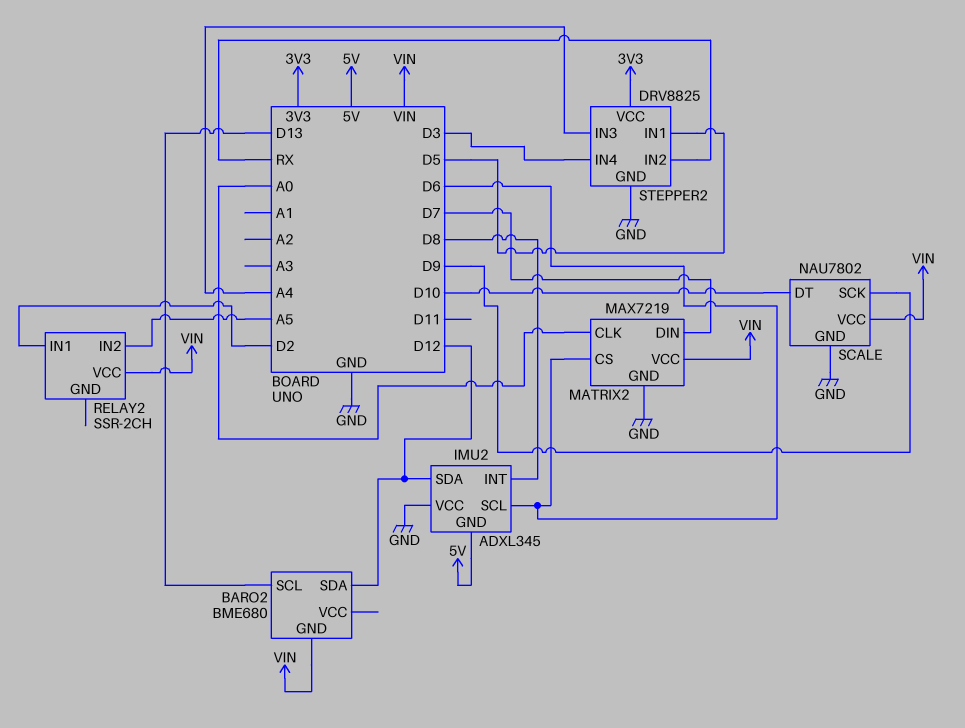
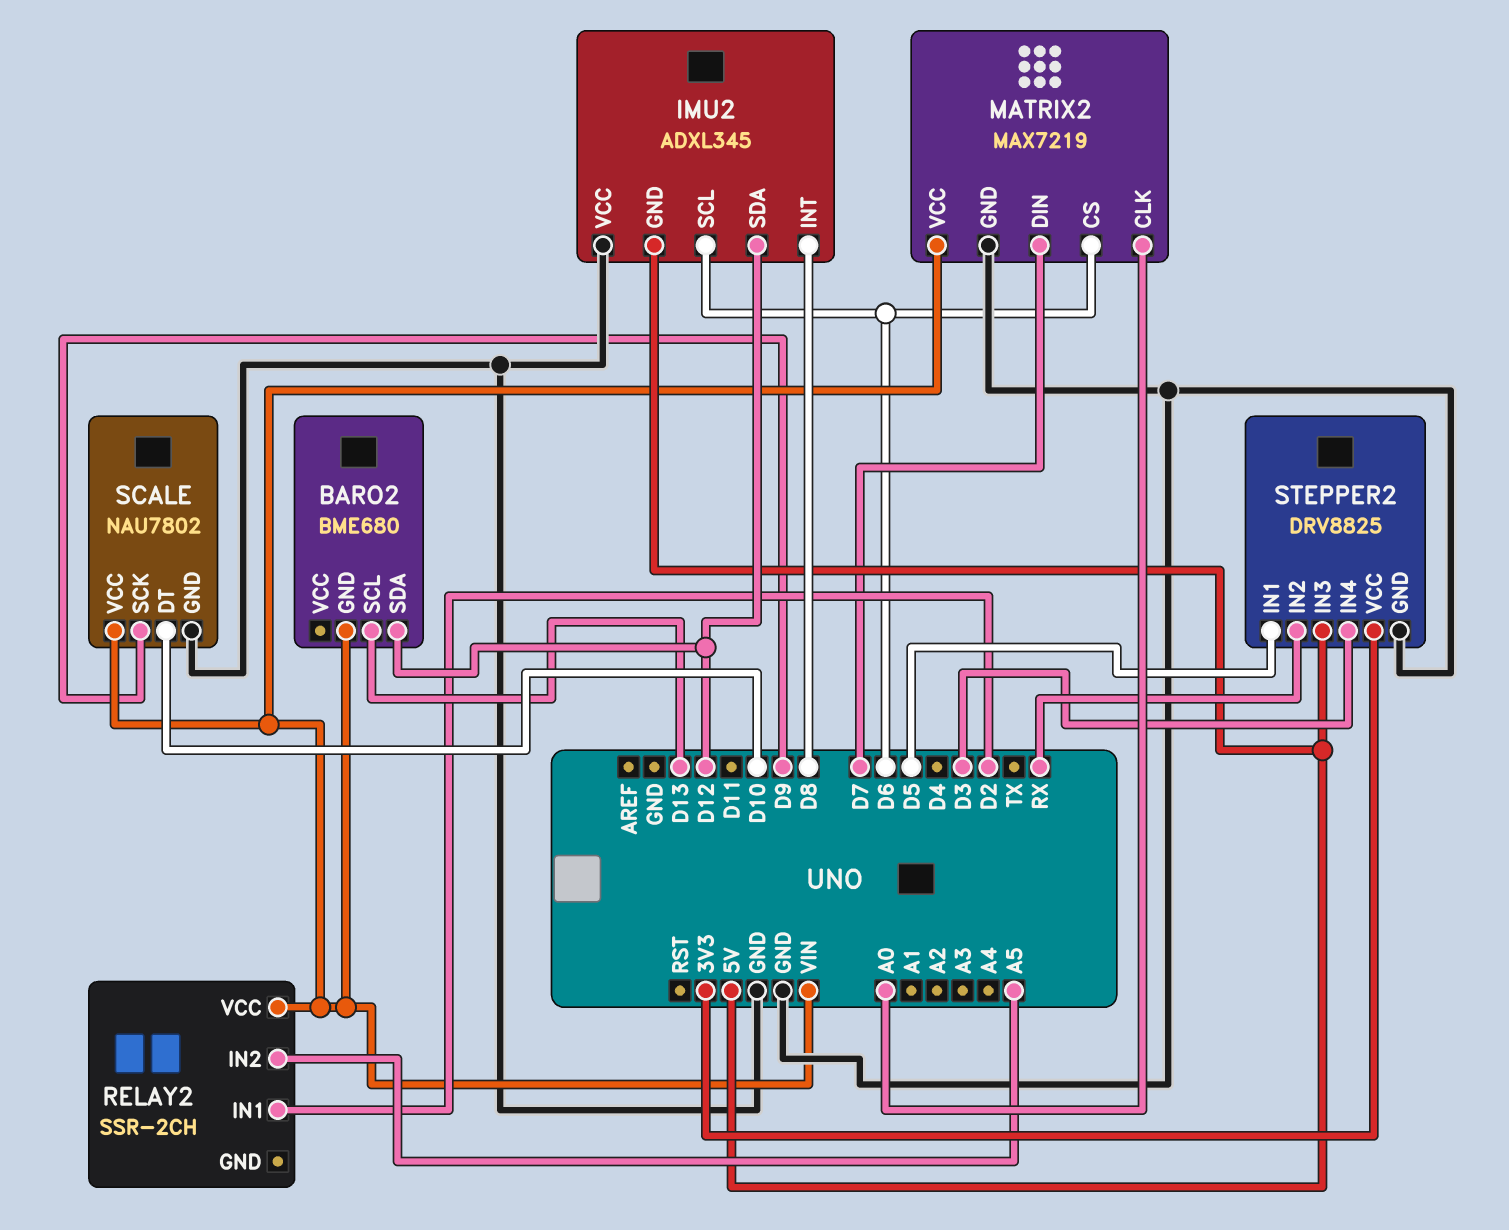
STEPPER2 pin IN3: A4 -> 5V

